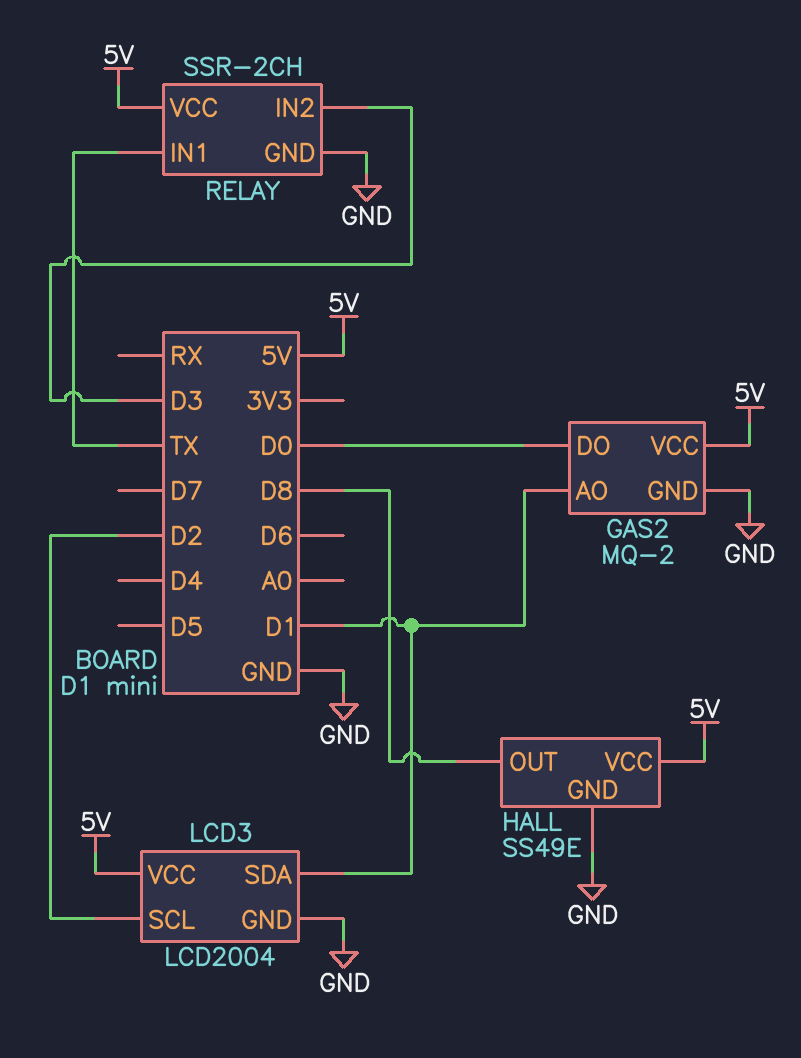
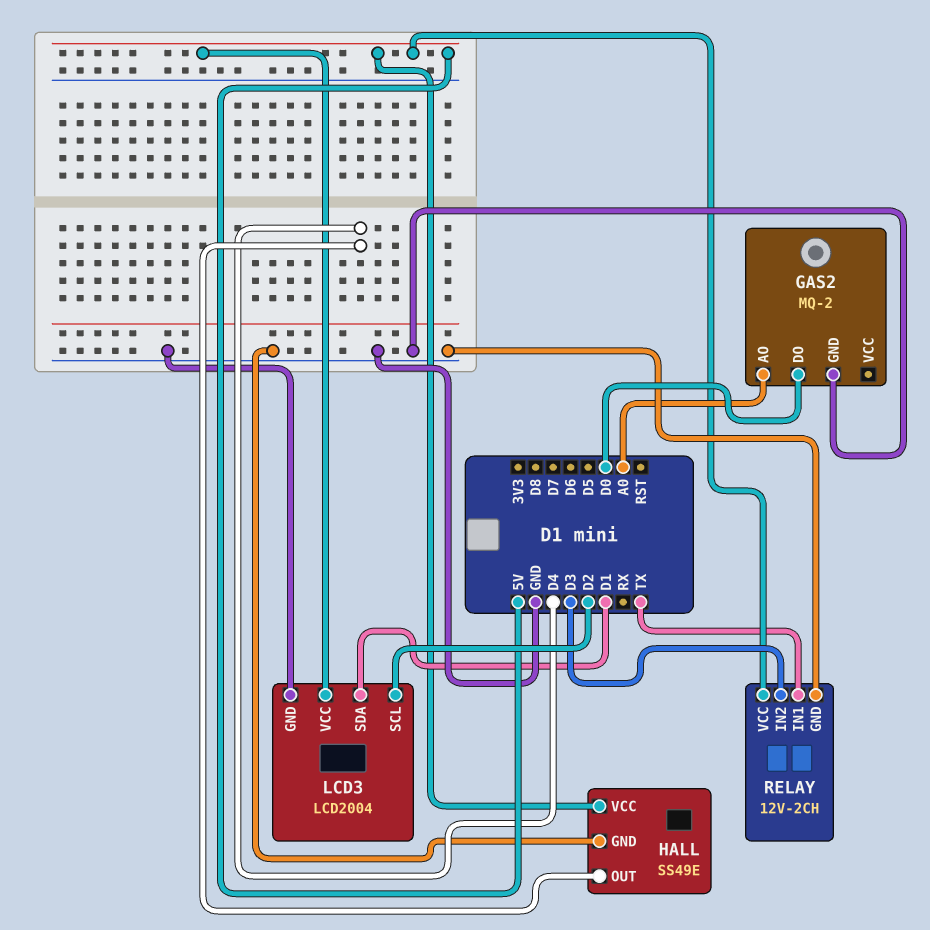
GAS2 pin AO: D1 -> A0
GAS2 pin VCC: 5V -> none
HALL pin OUT: D8 -> D4
RELAY: SSR-2CH -> 12V-2CH

